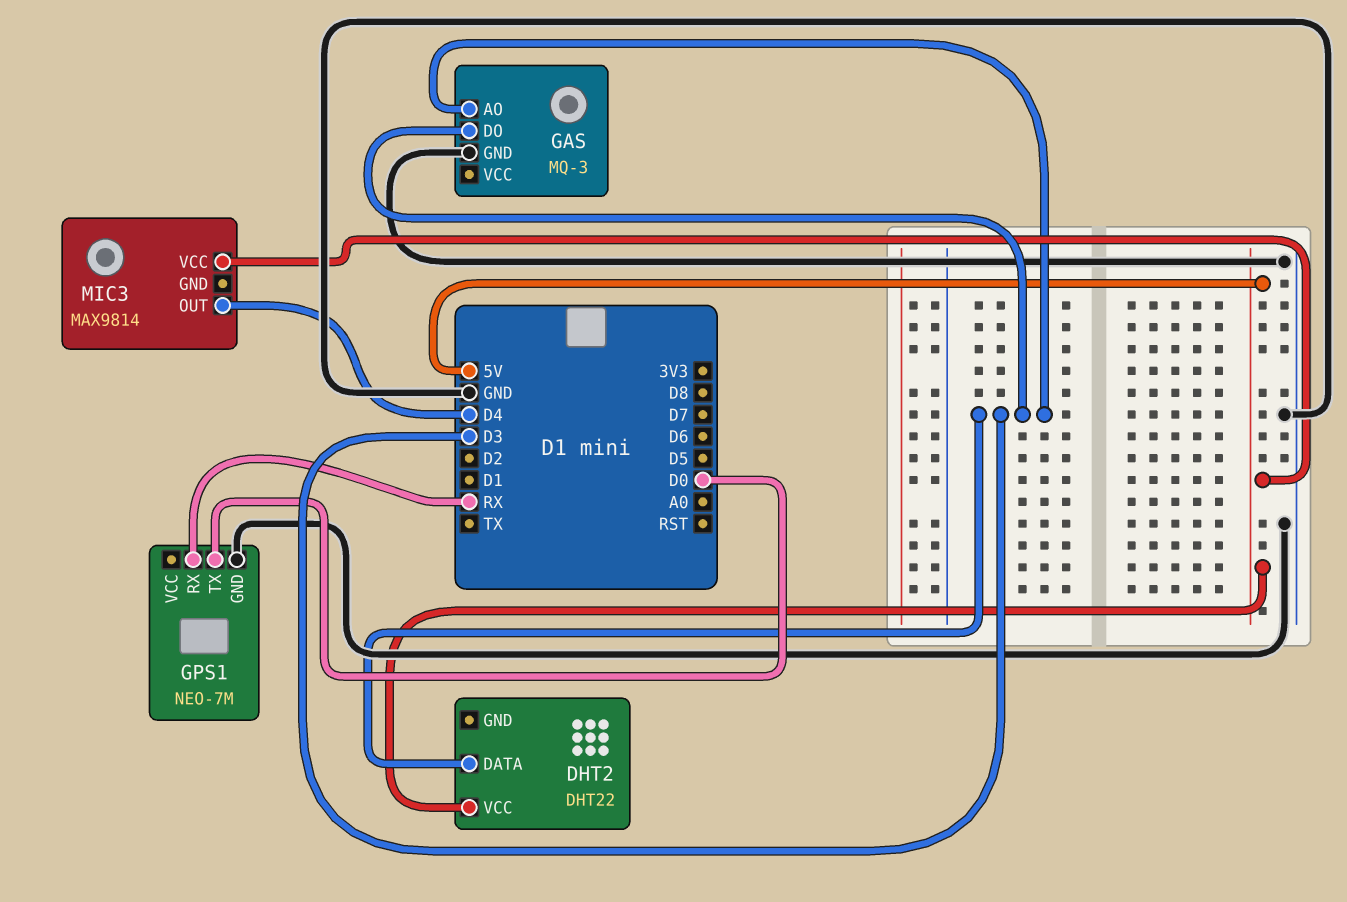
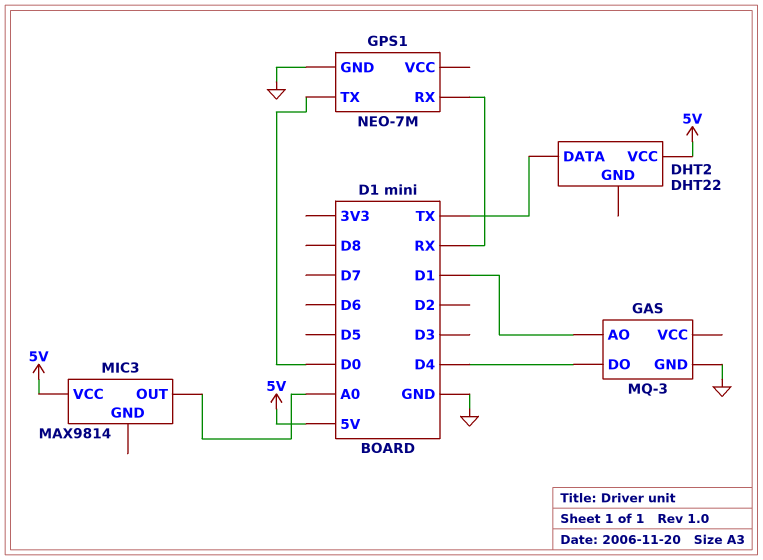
DHT2 pin DATA: D3 -> TX
GAS pin AO: D3 -> D1
GAS pin DO: D3 -> D4
MIC3 pin OUT: D4 -> A0

